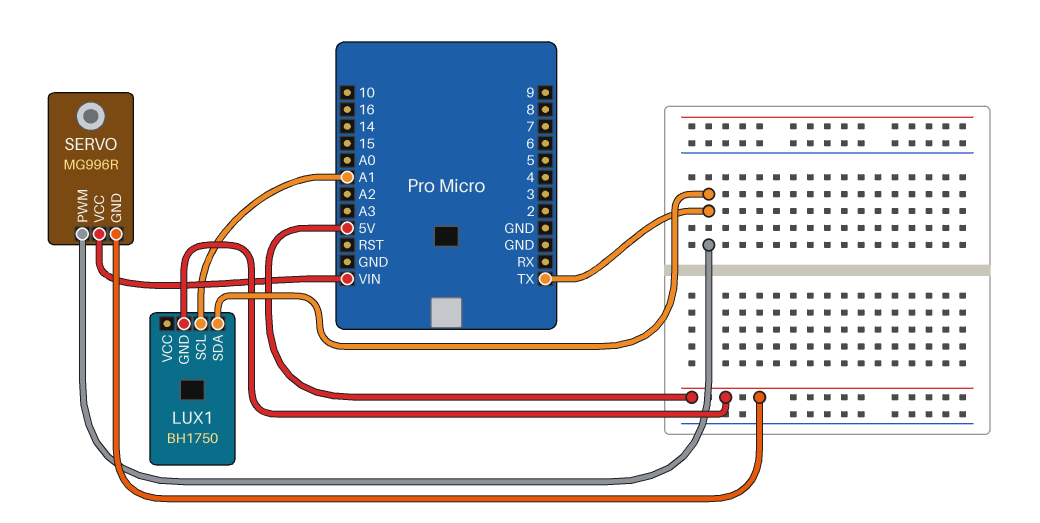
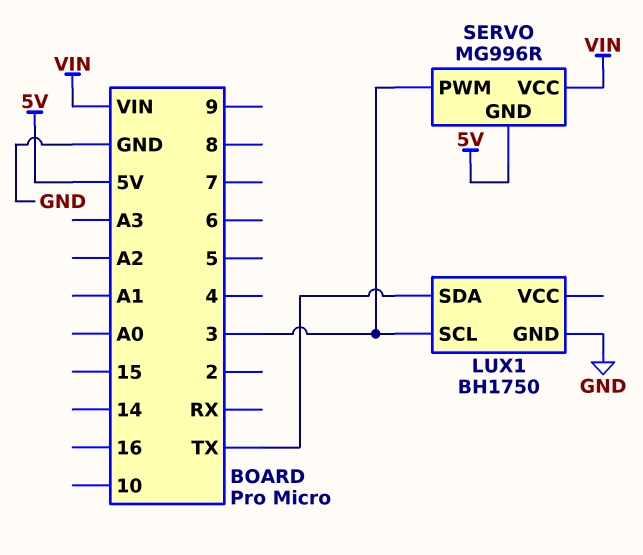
LUX1 pin GND: 5V -> GND
LUX1 pin SCL: A1 -> 3
SERVO pin PWM: TX -> 3

